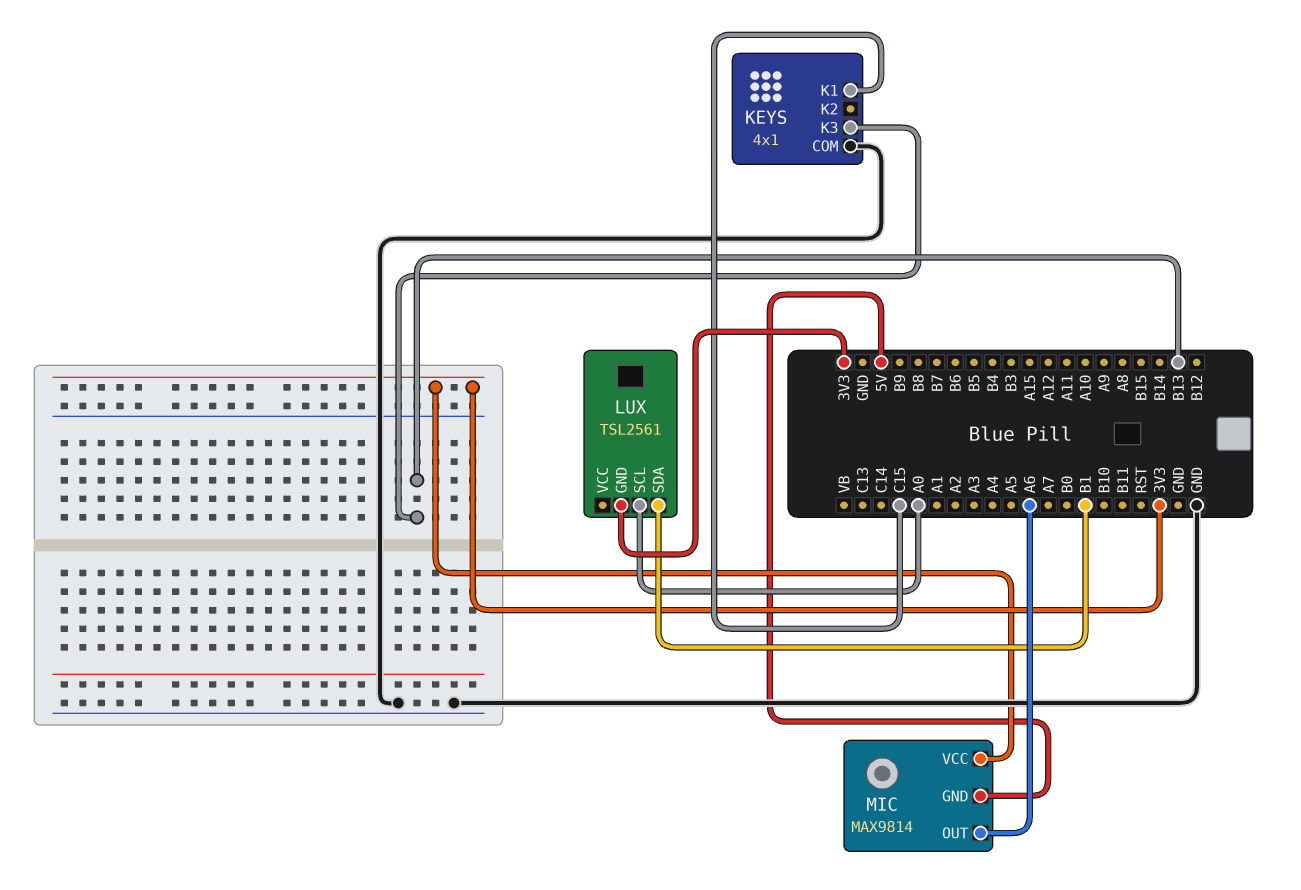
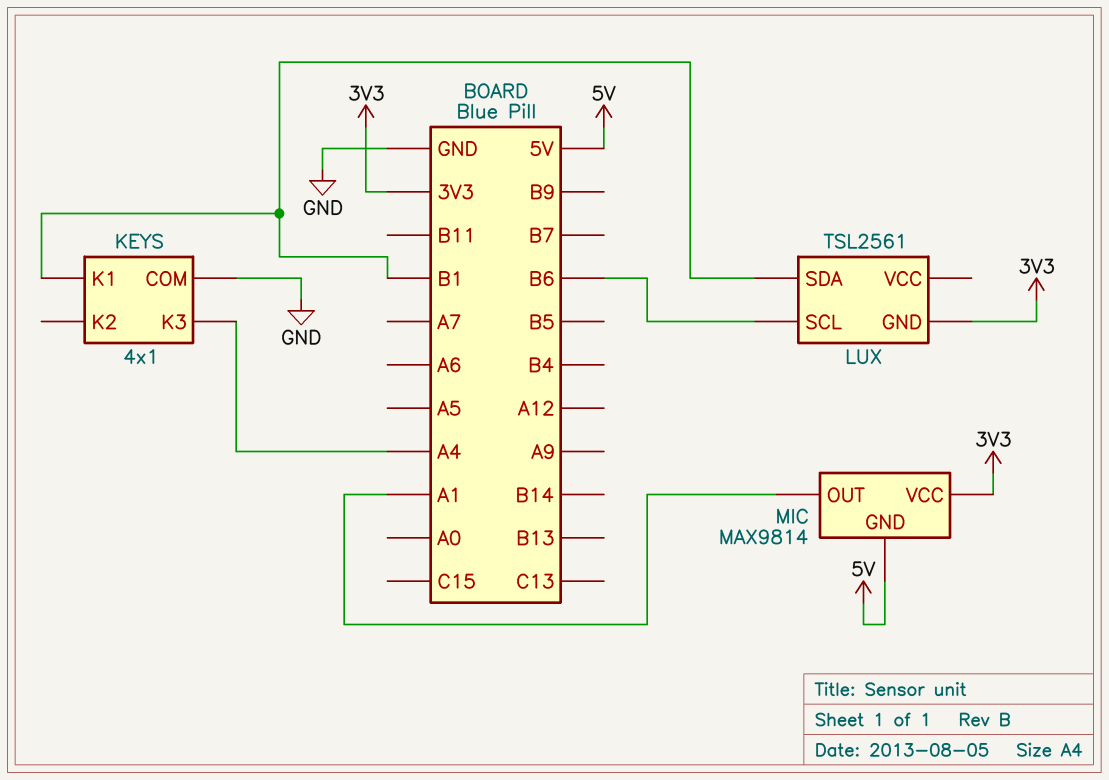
KEYS pin K1: C15 -> B1
KEYS pin K3: B13 -> A4
LUX pin SCL: A0 -> B6
MIC pin OUT: A6 -> A1

